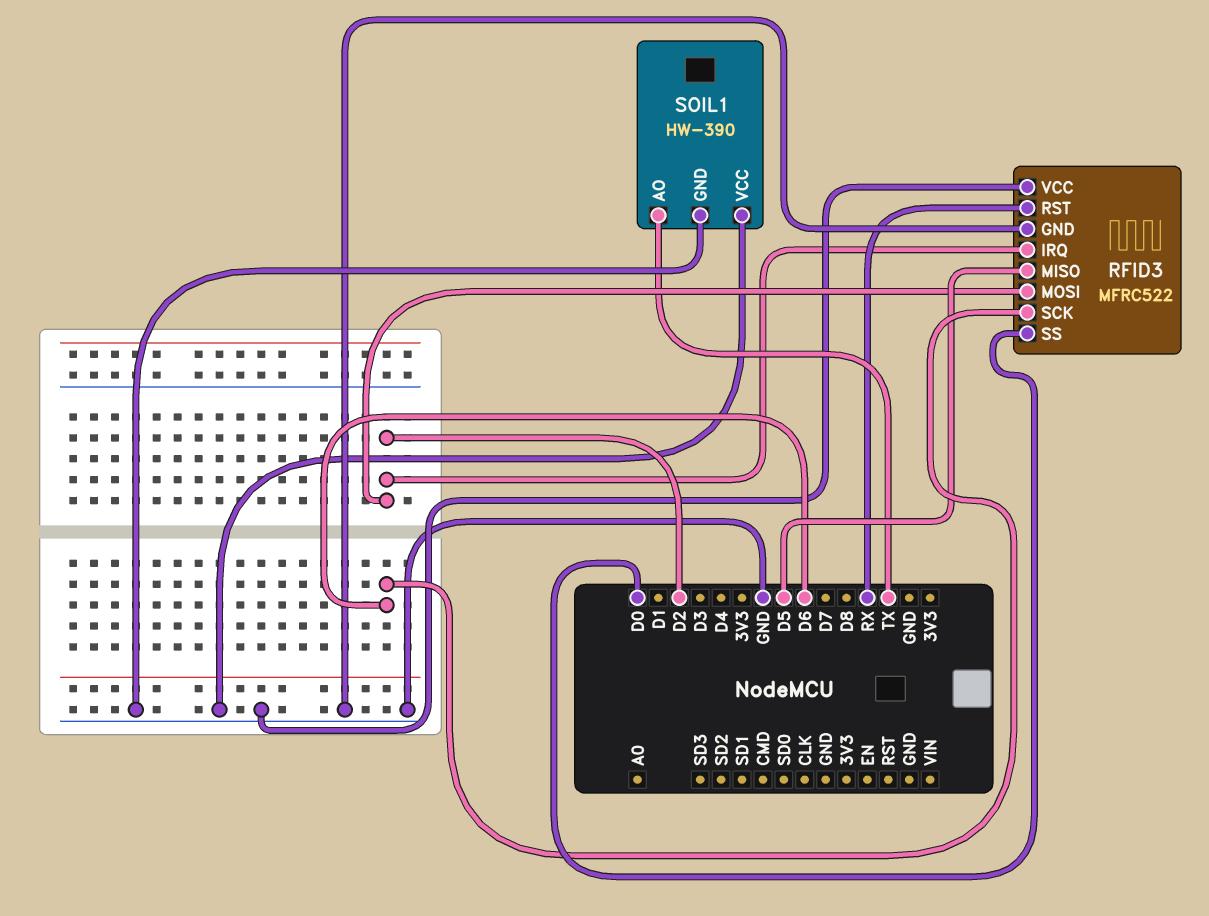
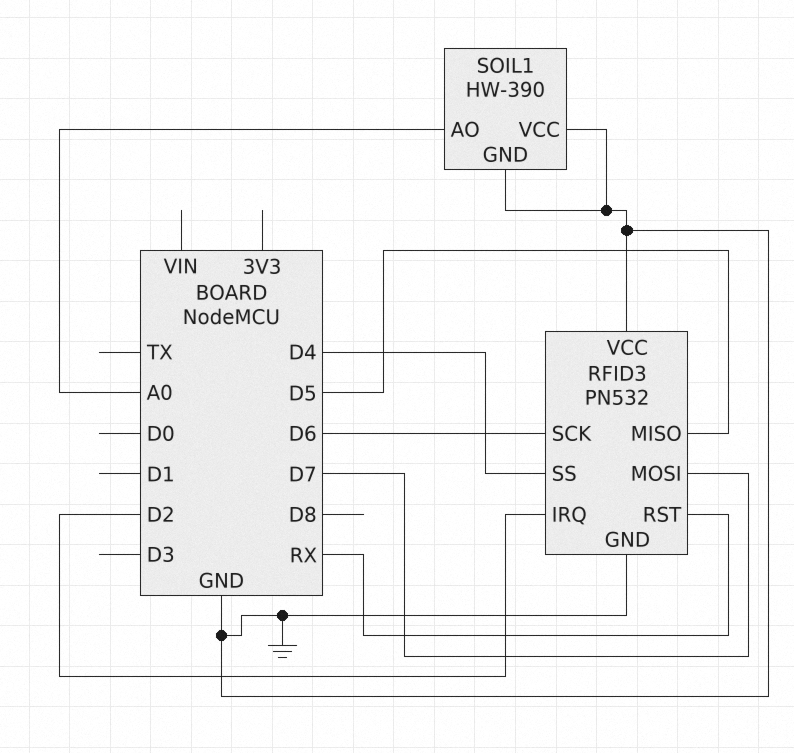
RFID3: MFRC522 -> PN532
RFID3 pin MOSI: D2 -> D7
RFID3 pin SS: D0 -> D4
SOIL1 pin AO: TX -> A0

